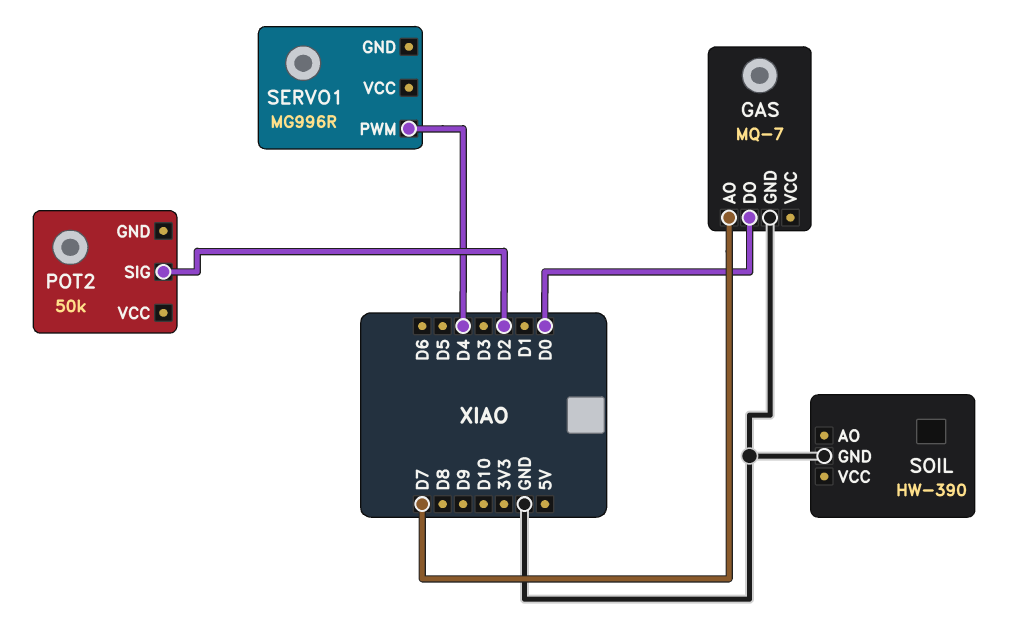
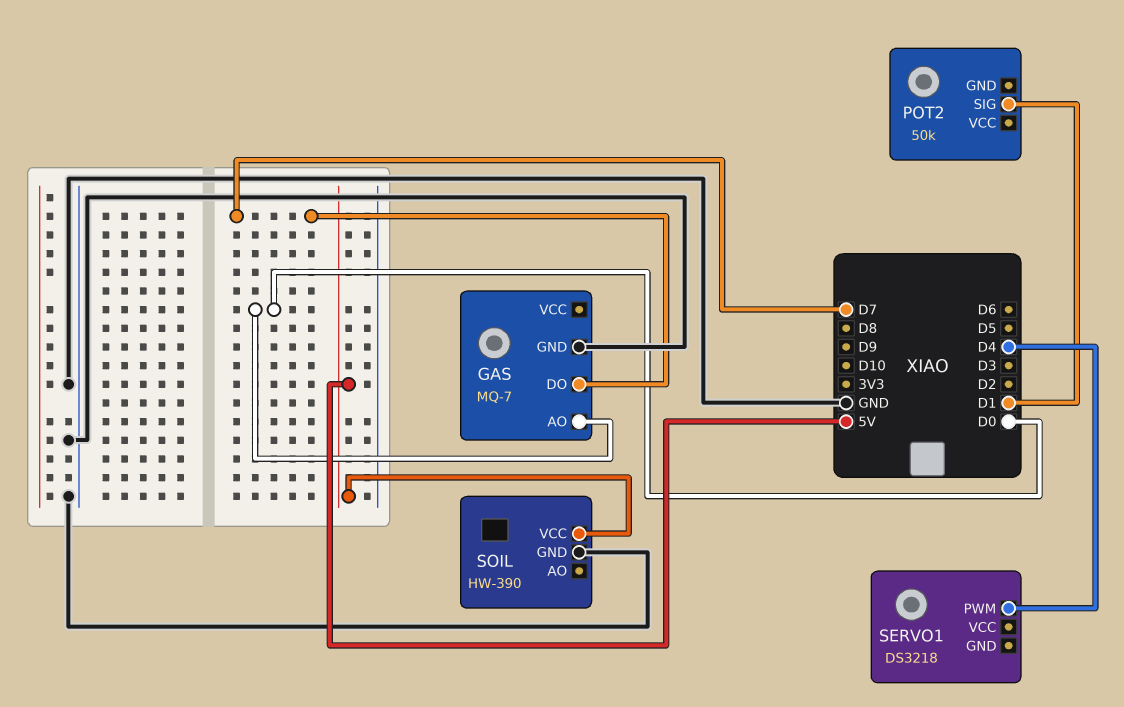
GAS pin AO: D7 -> D0
GAS pin DO: D0 -> D7
POT2 pin SIG: D2 -> D1
SERVO1: MG996R -> DS3218
SOIL pin VCC: none -> 5V

